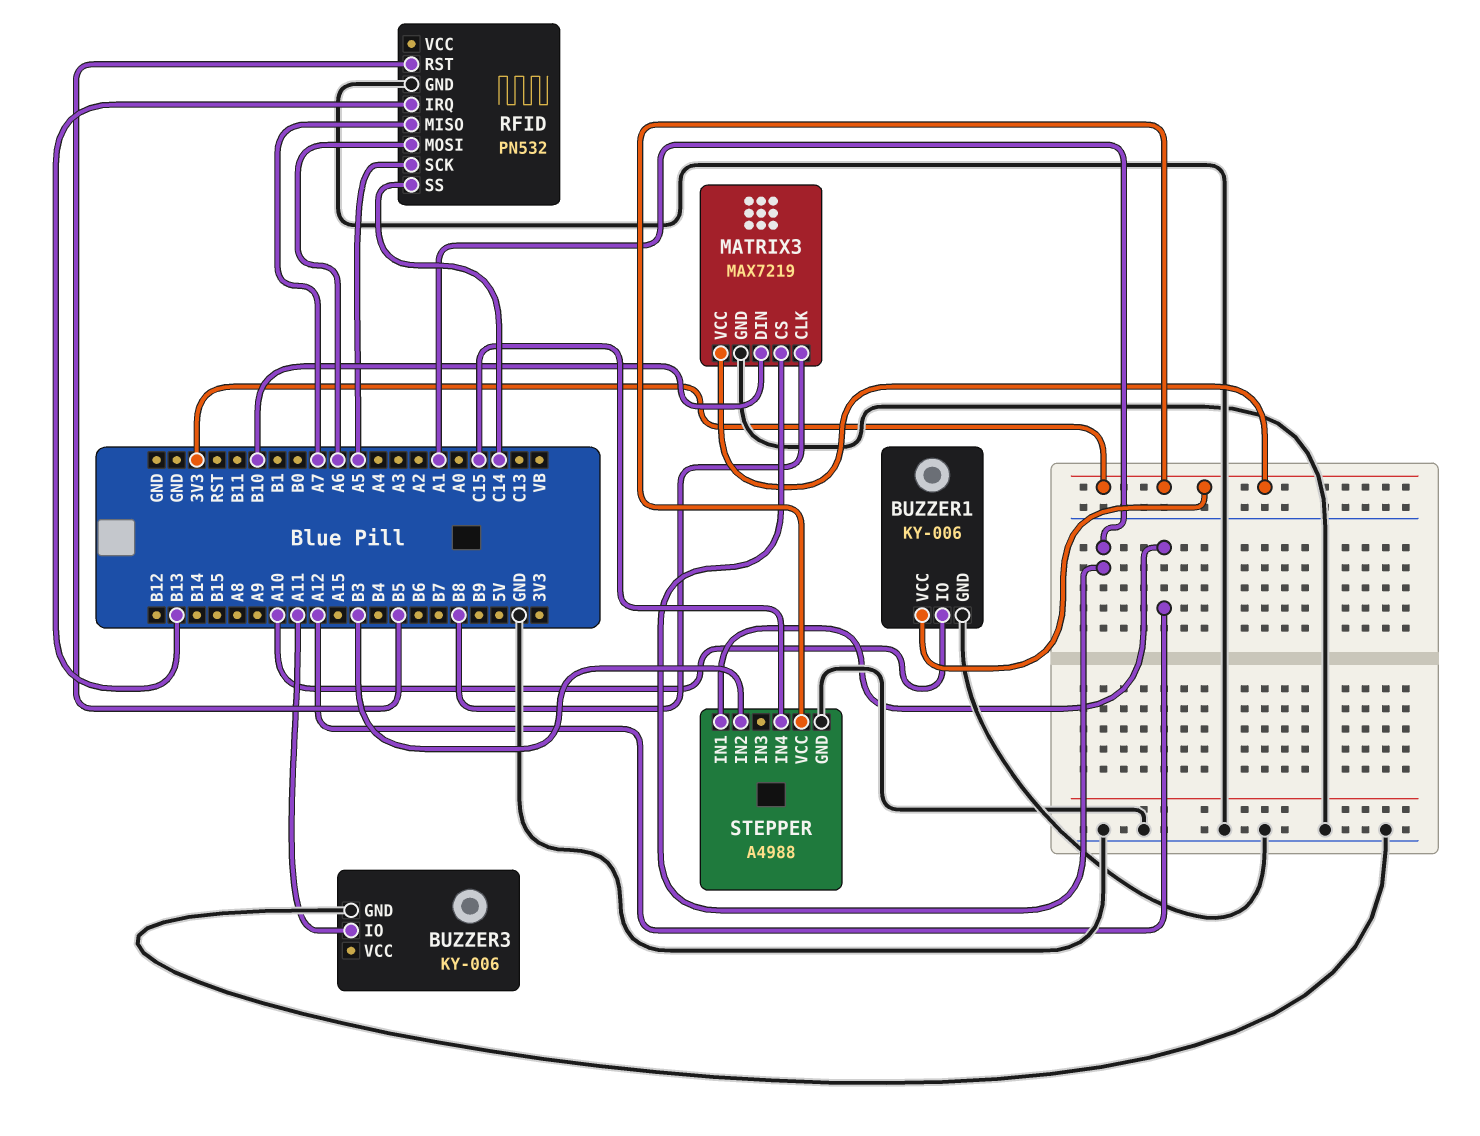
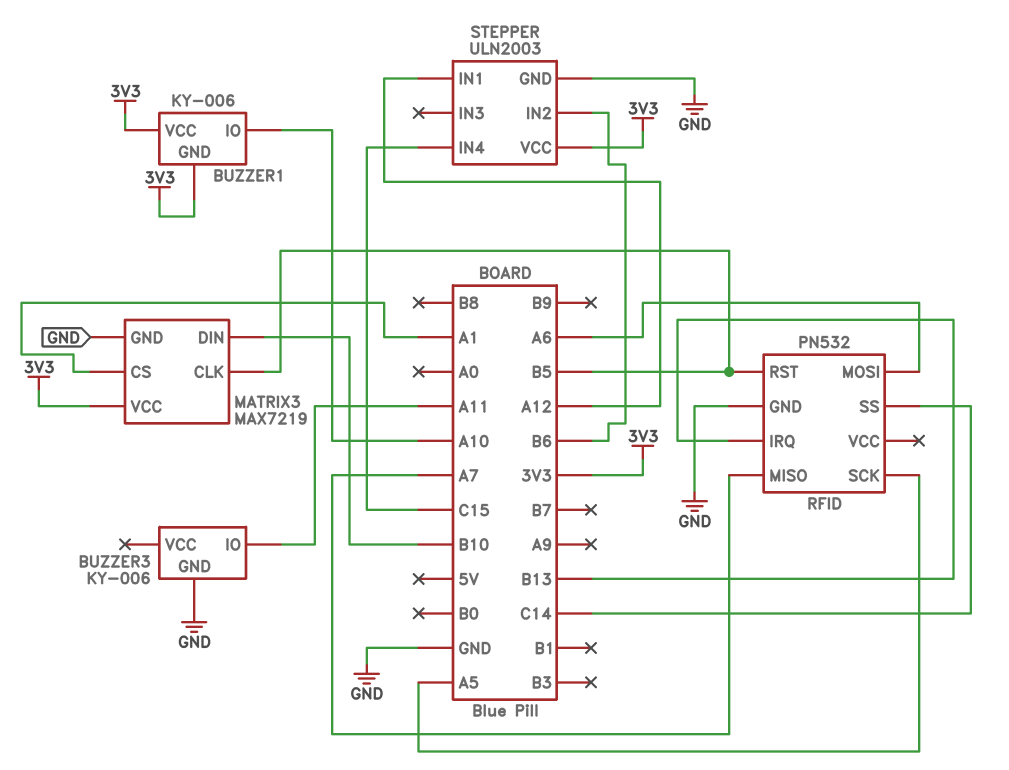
BUZZER1 pin GND: GND -> 3V3
MATRIX3 pin CLK: B8 -> B5
STEPPER: A4988 -> ULN2003
STEPPER pin IN2: B3 -> B6

